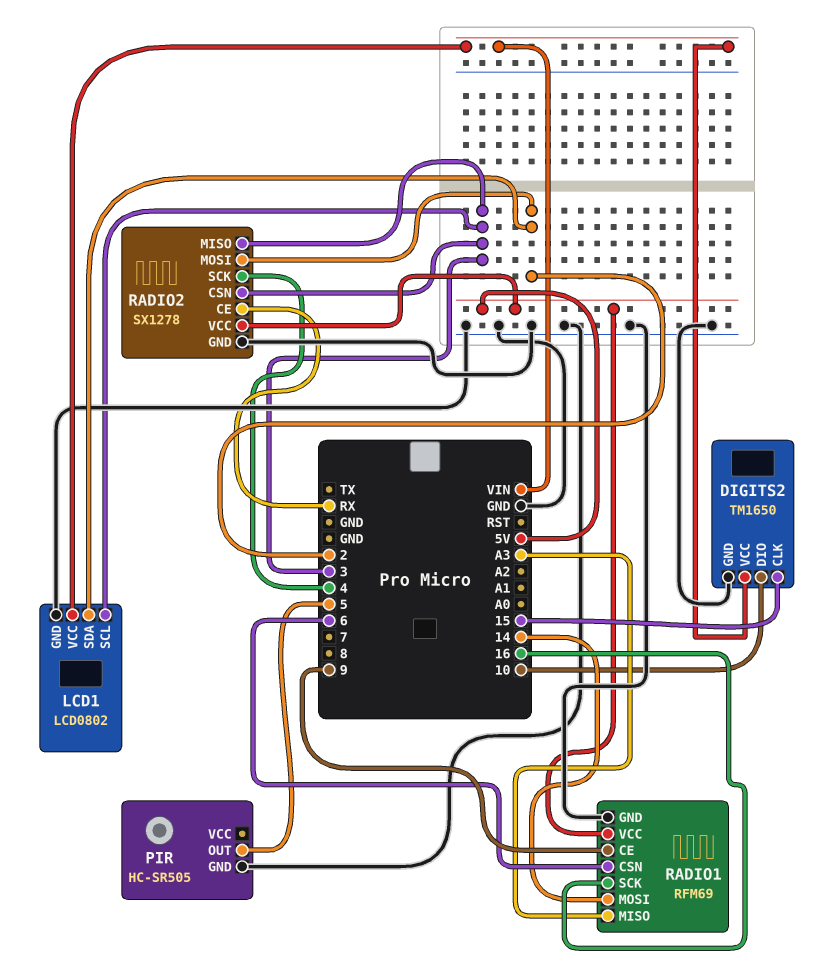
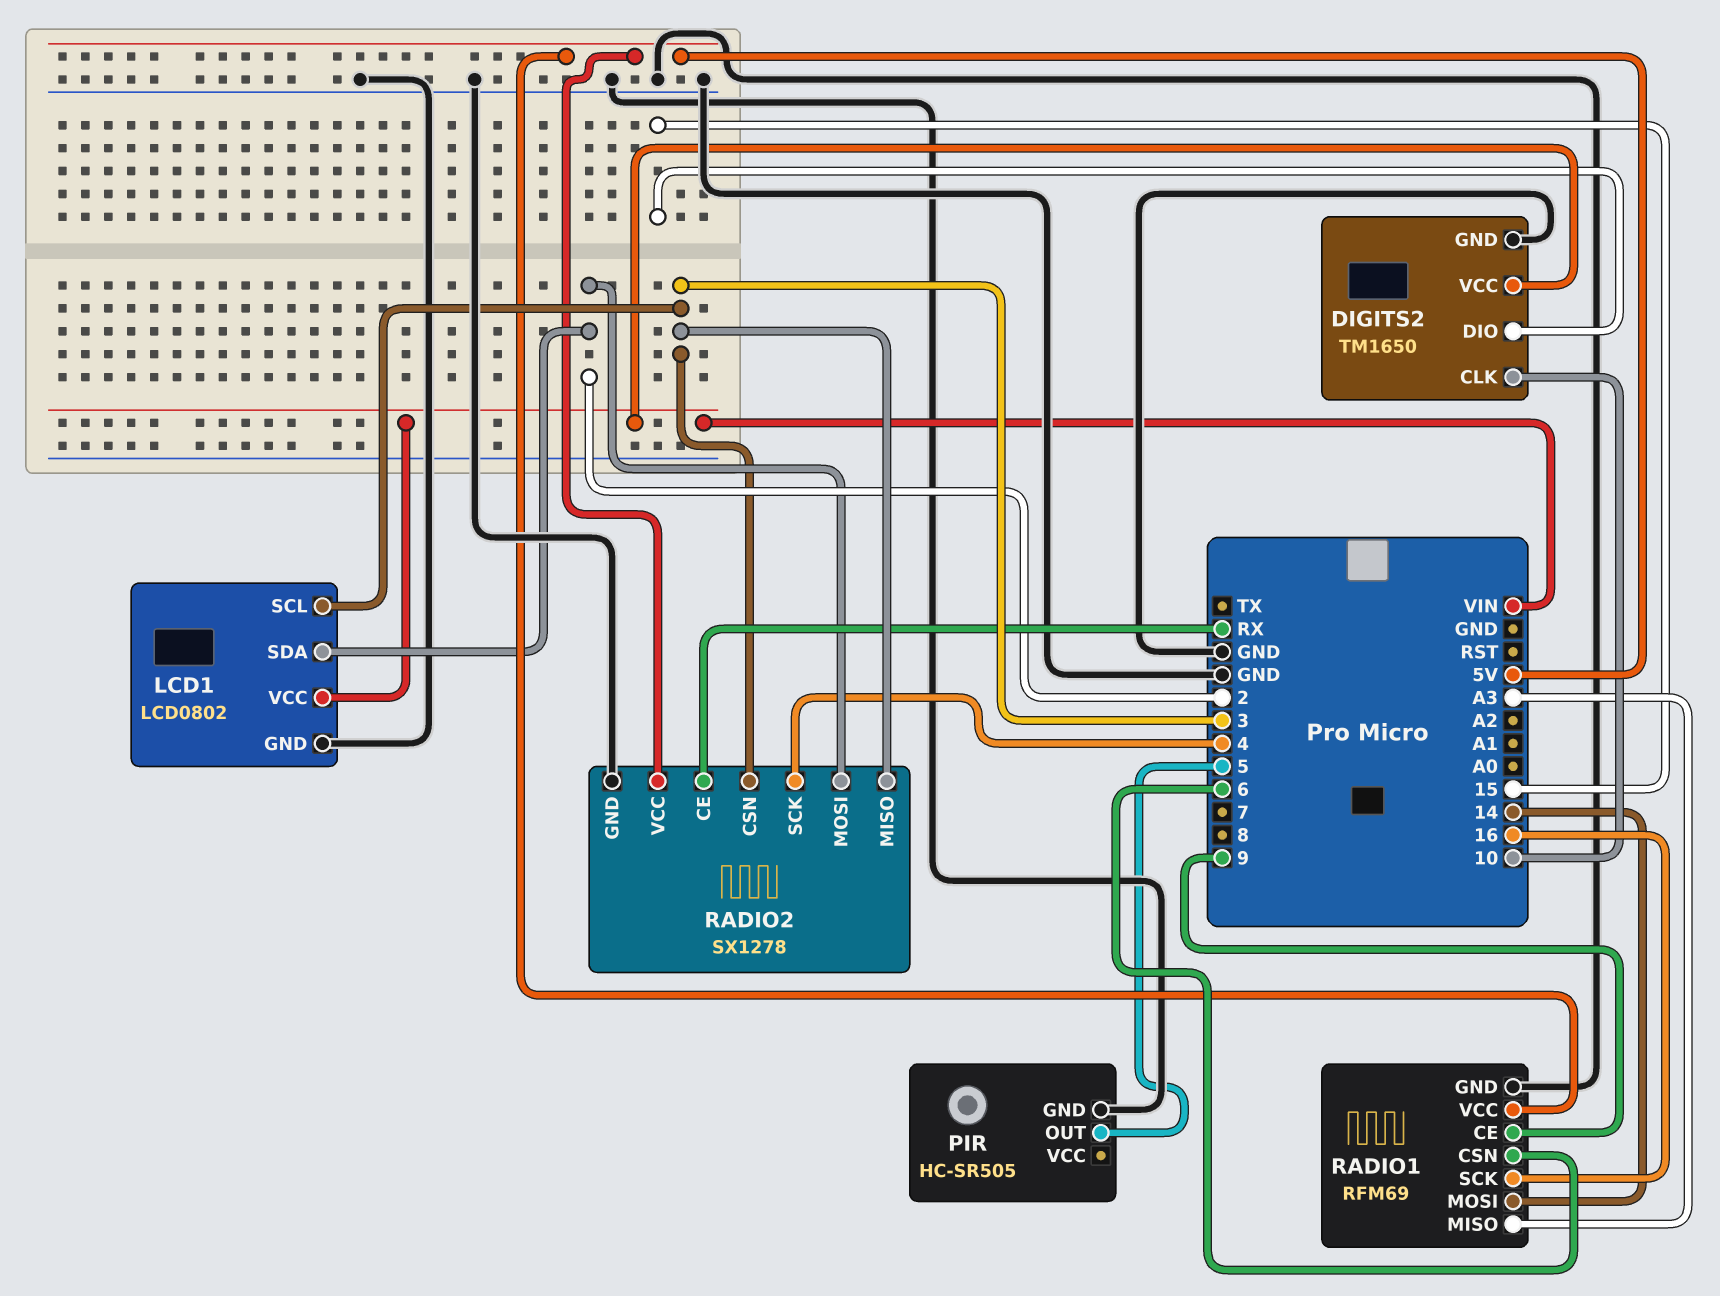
DIGITS2 pin CLK: 15 -> 10
DIGITS2 pin DIO: 10 -> 15

